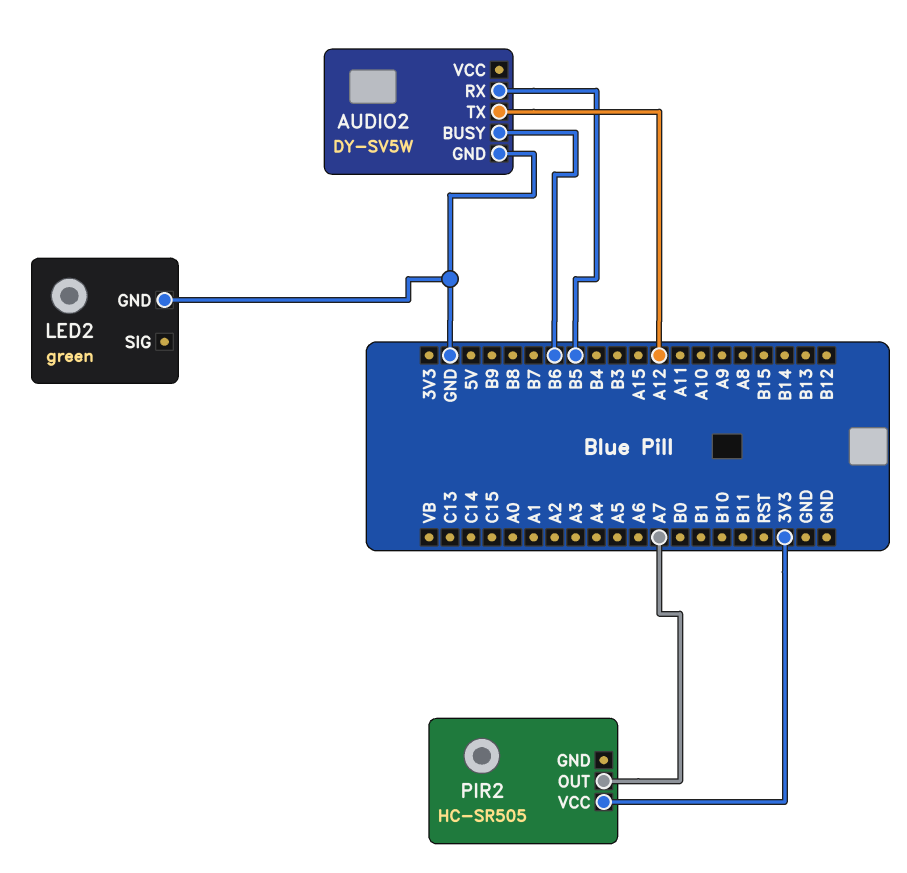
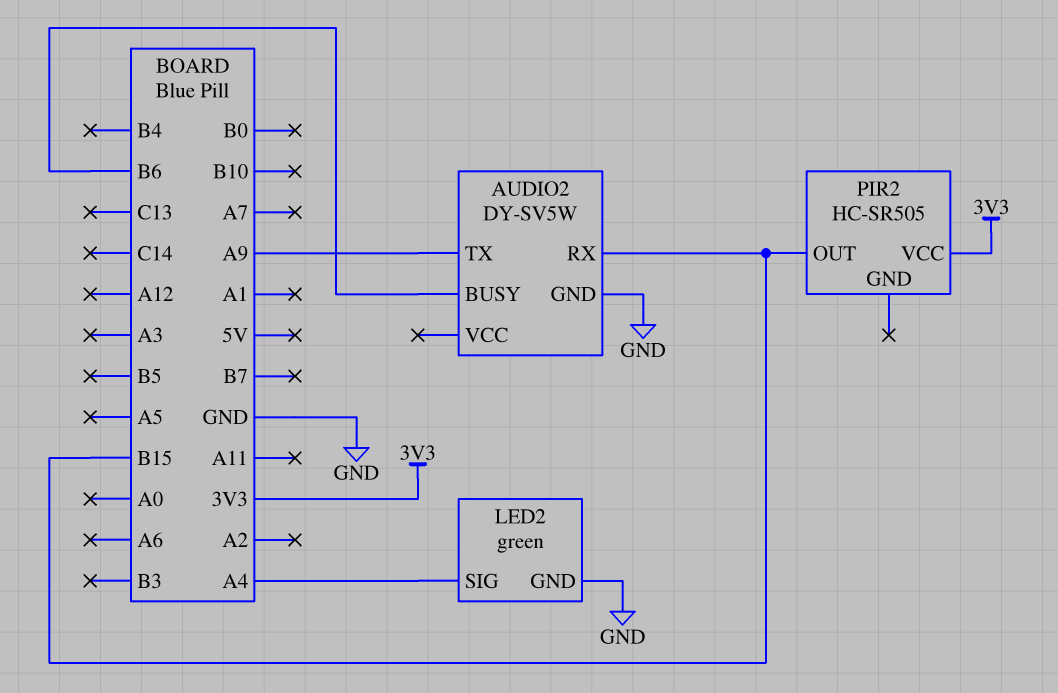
AUDIO2 pin RX: B5 -> B15
AUDIO2 pin TX: A12 -> A9
LED2 pin SIG: none -> A4
PIR2 pin OUT: A7 -> B15

